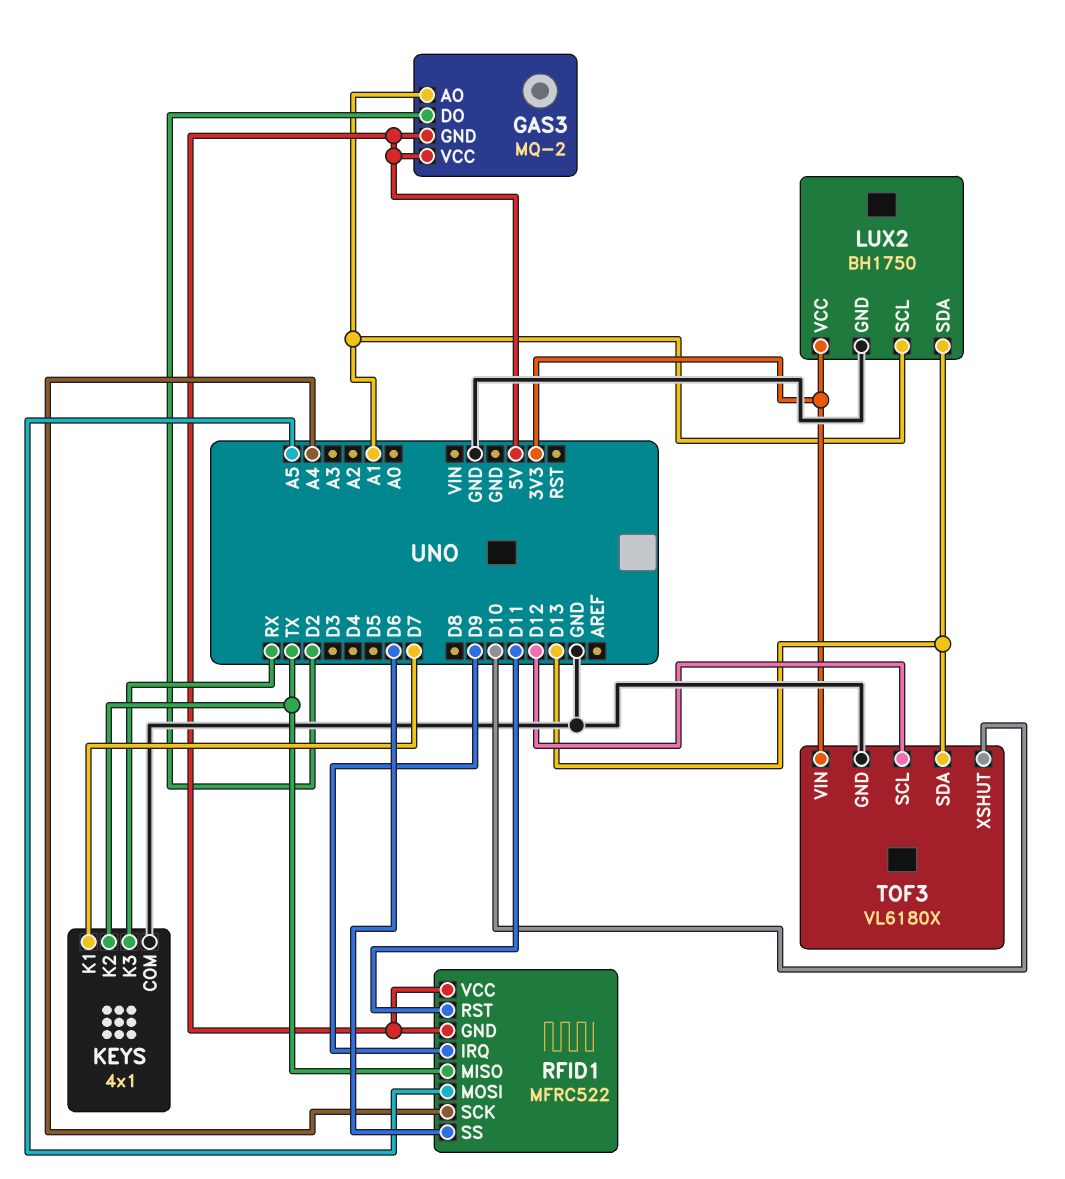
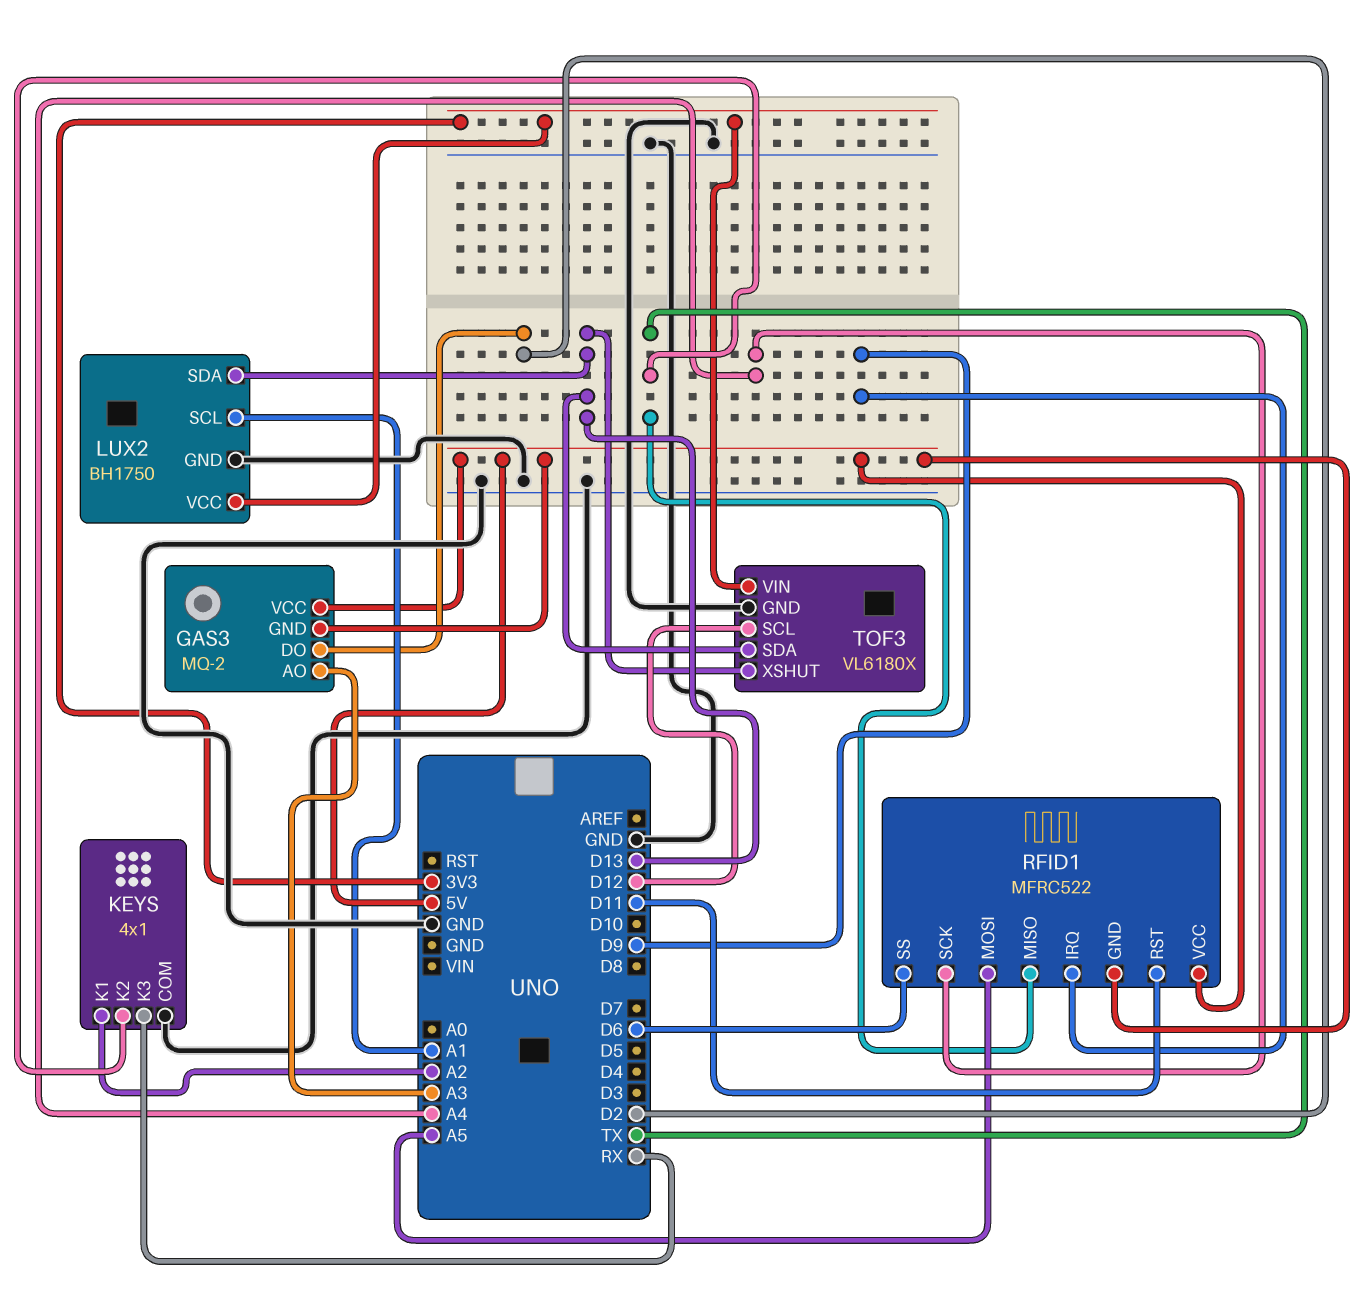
GAS3 pin AO: A1 -> A3
KEYS pin K1: D7 -> A2
TOF3 pin XSHUT: D10 -> D13

